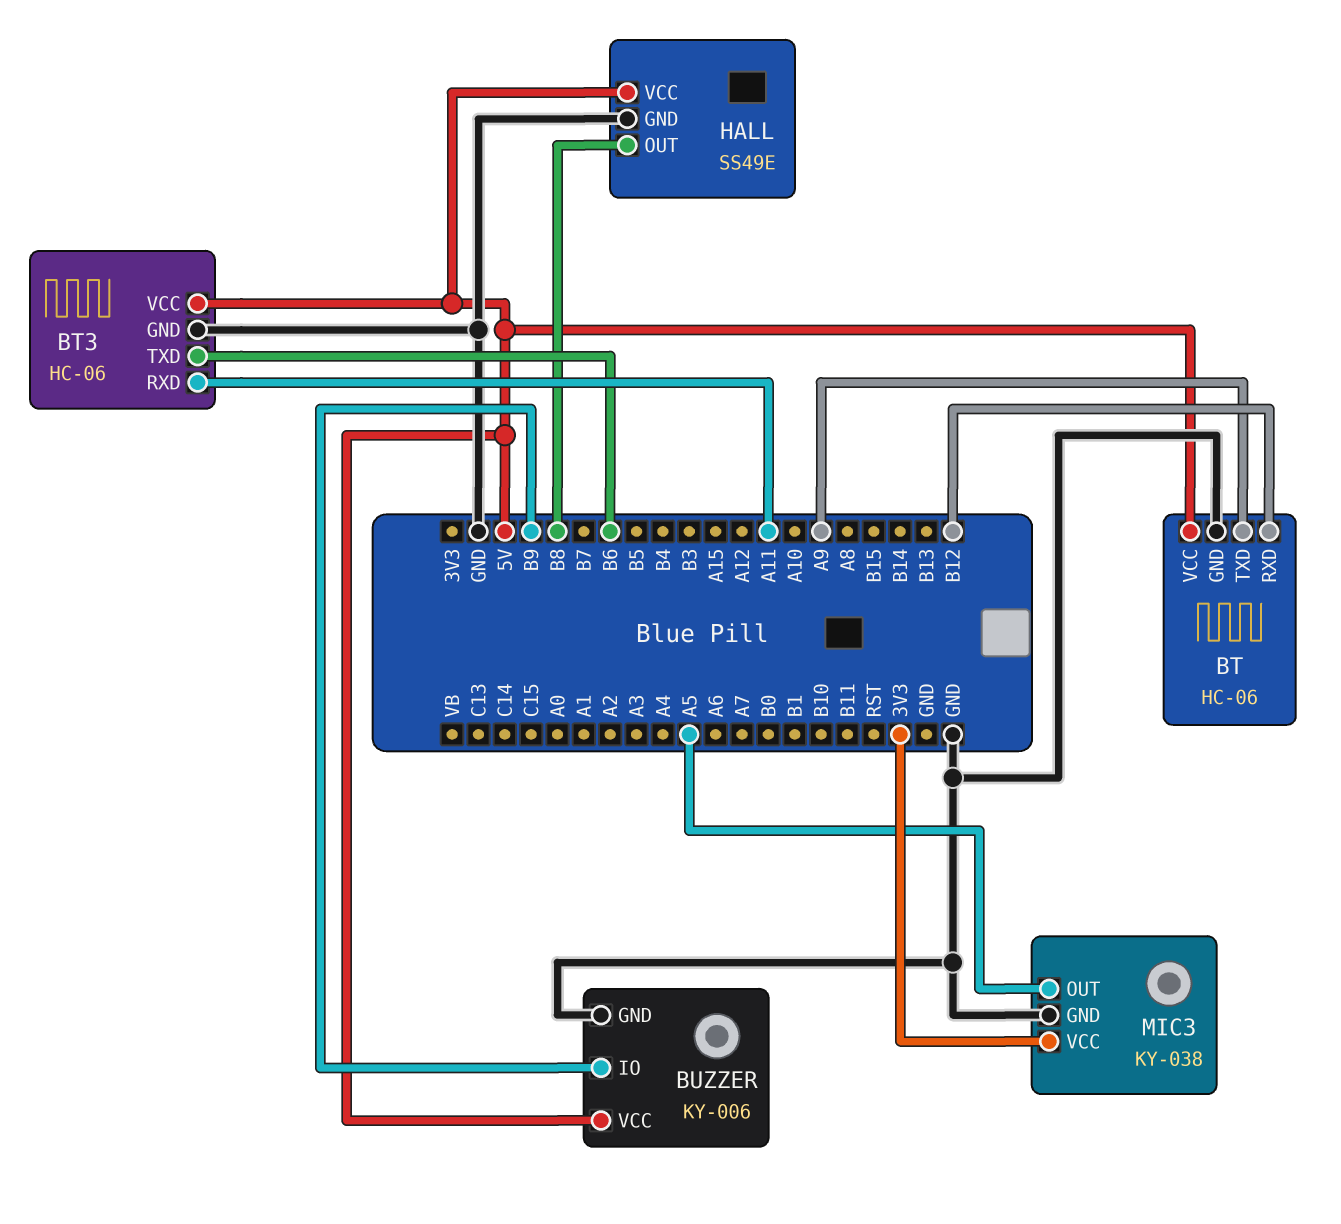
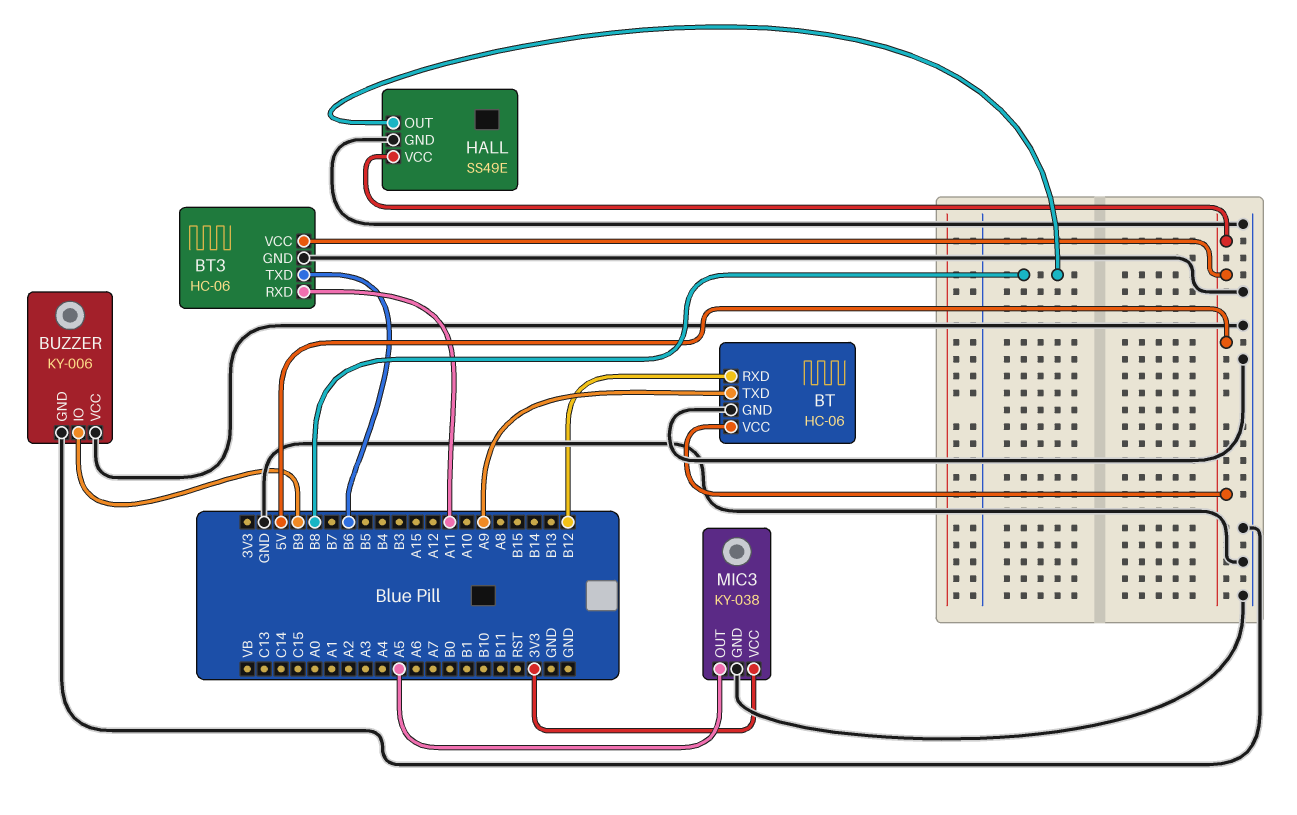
BUZZER pin VCC: 5V -> GND

